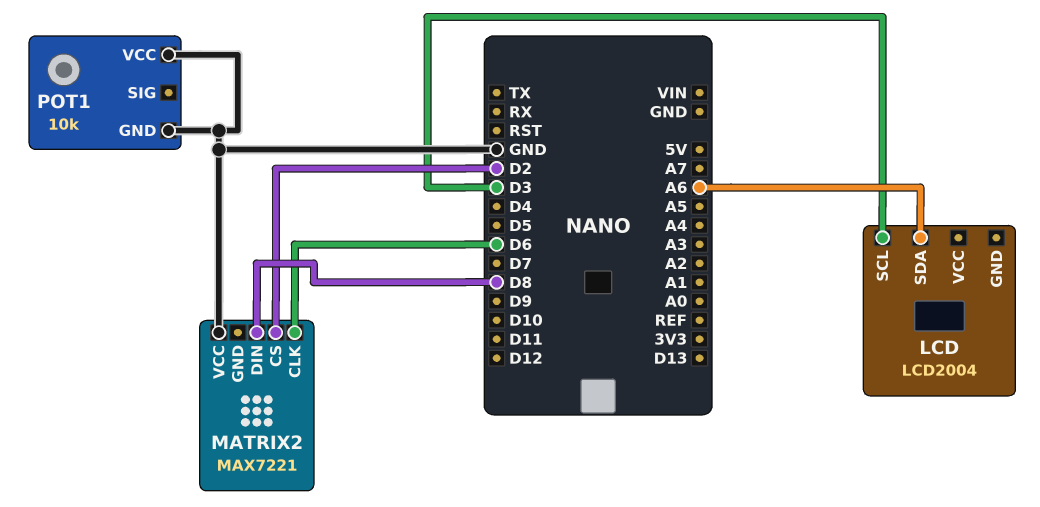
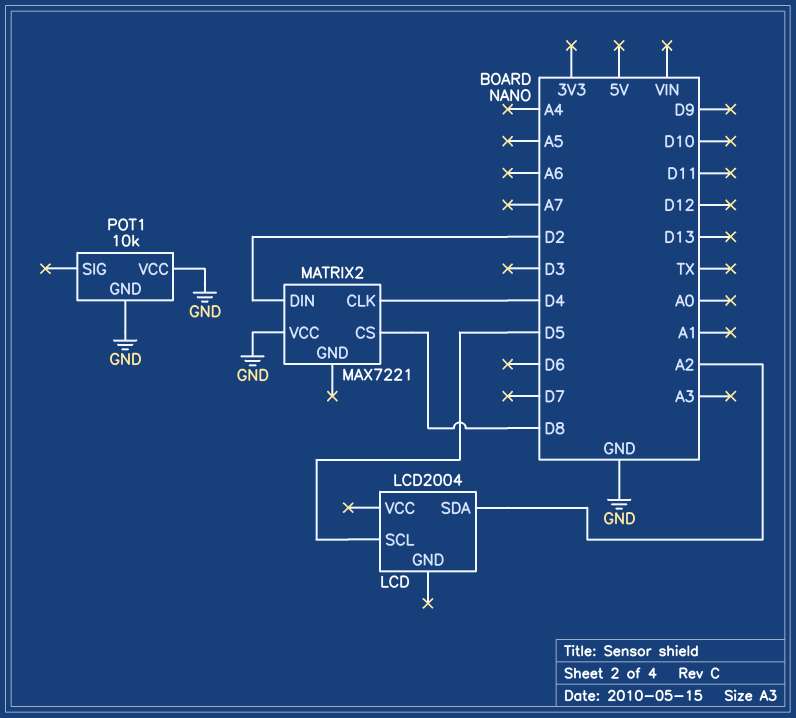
LCD pin SCL: D3 -> D5
LCD pin SDA: A6 -> A2
MATRIX2 pin CLK: D6 -> D4
MATRIX2 pin CS: D2 -> D8
MATRIX2 pin DIN: D8 -> D2

